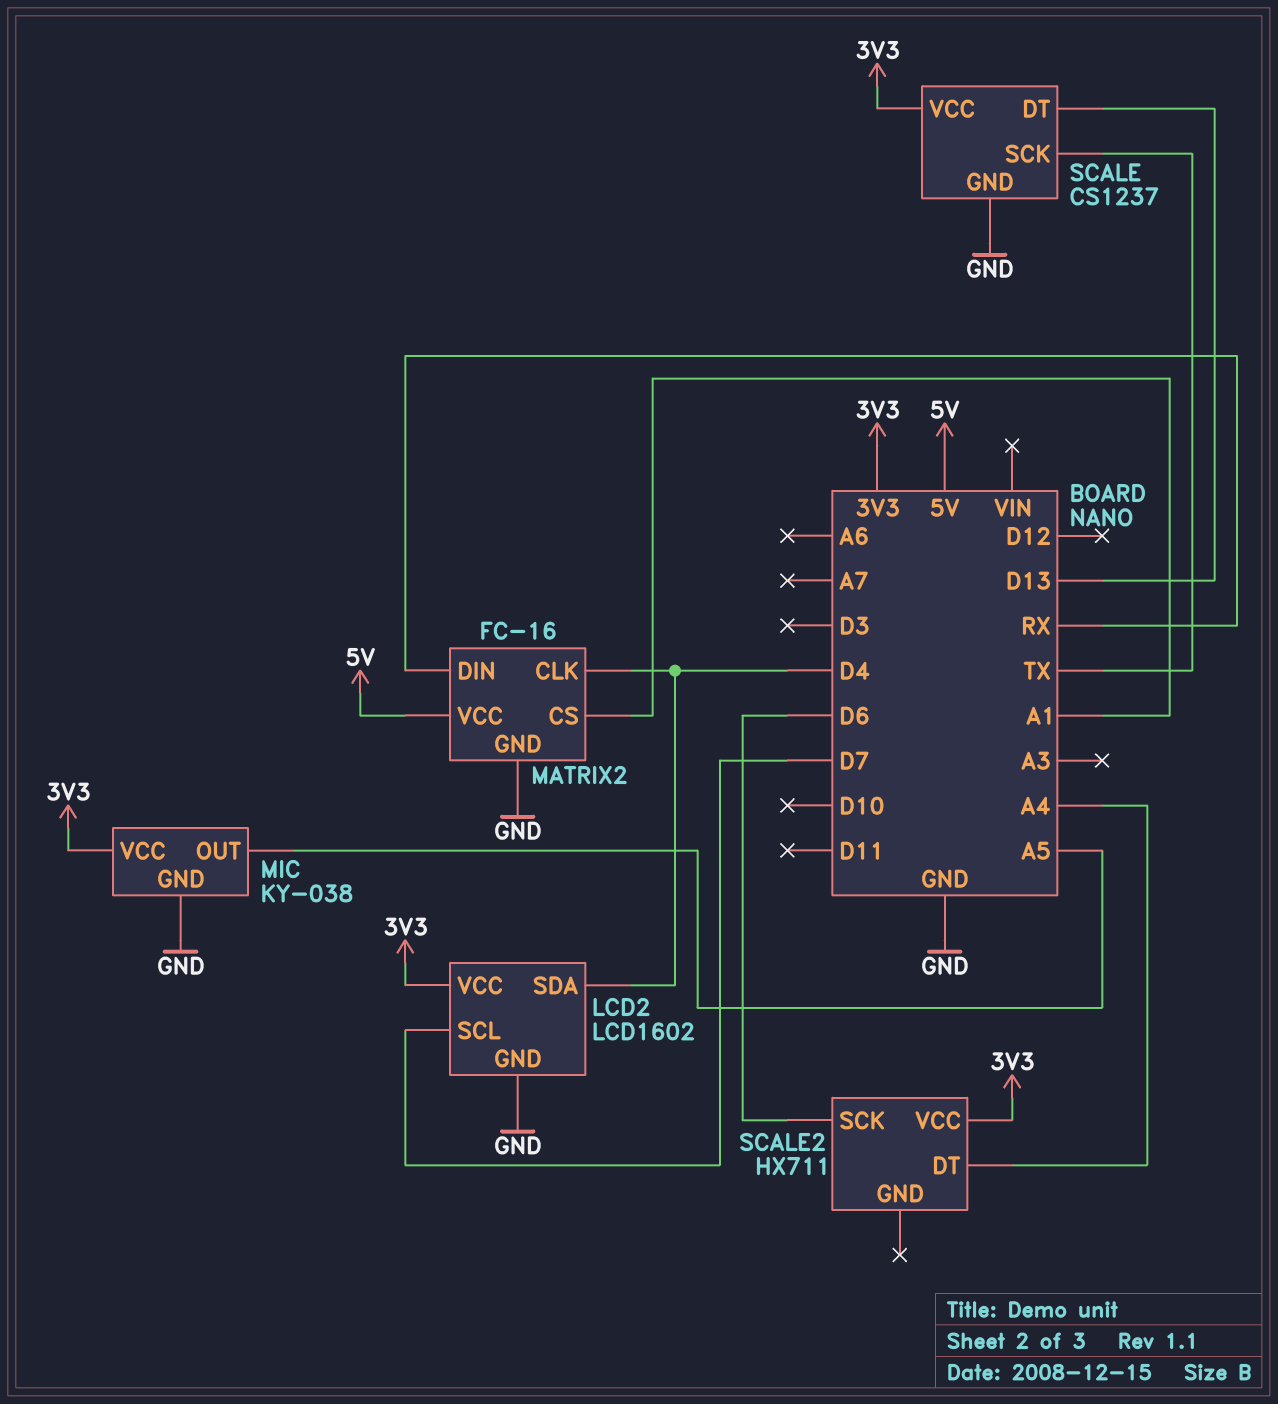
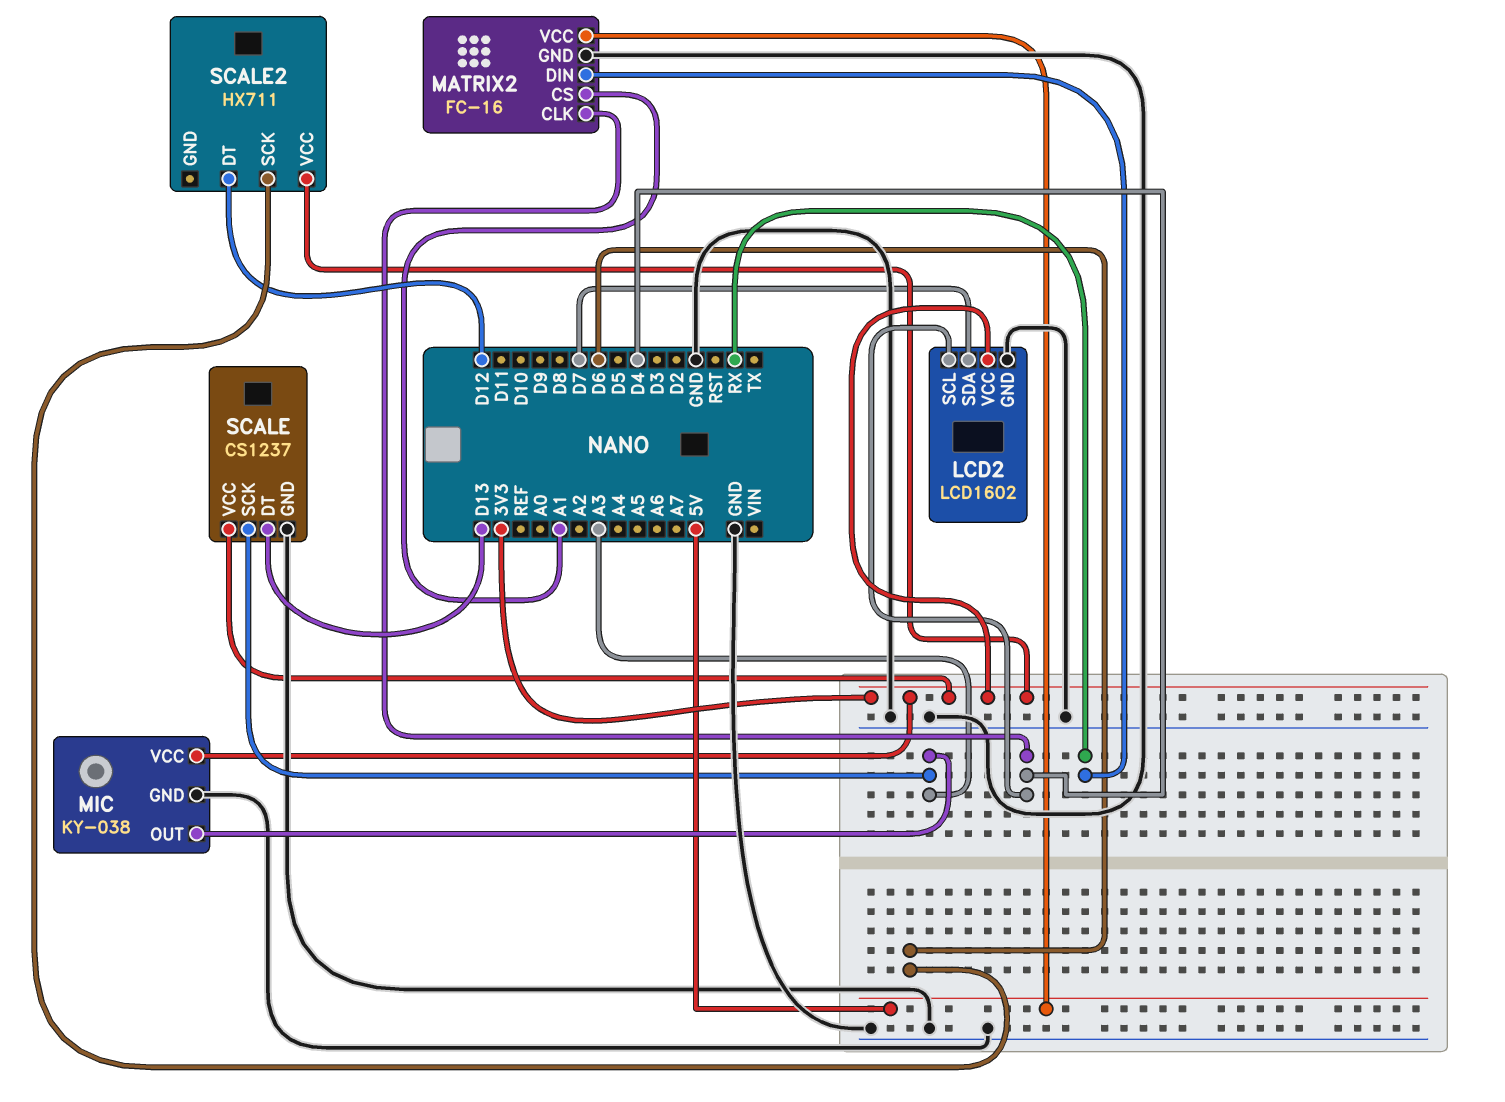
LCD2 pin SCL: D7 -> D4
LCD2 pin SDA: D4 -> D7
MIC pin OUT: A5 -> A3
SCALE pin SCK: TX -> A3
SCALE2 pin DT: A4 -> D12

